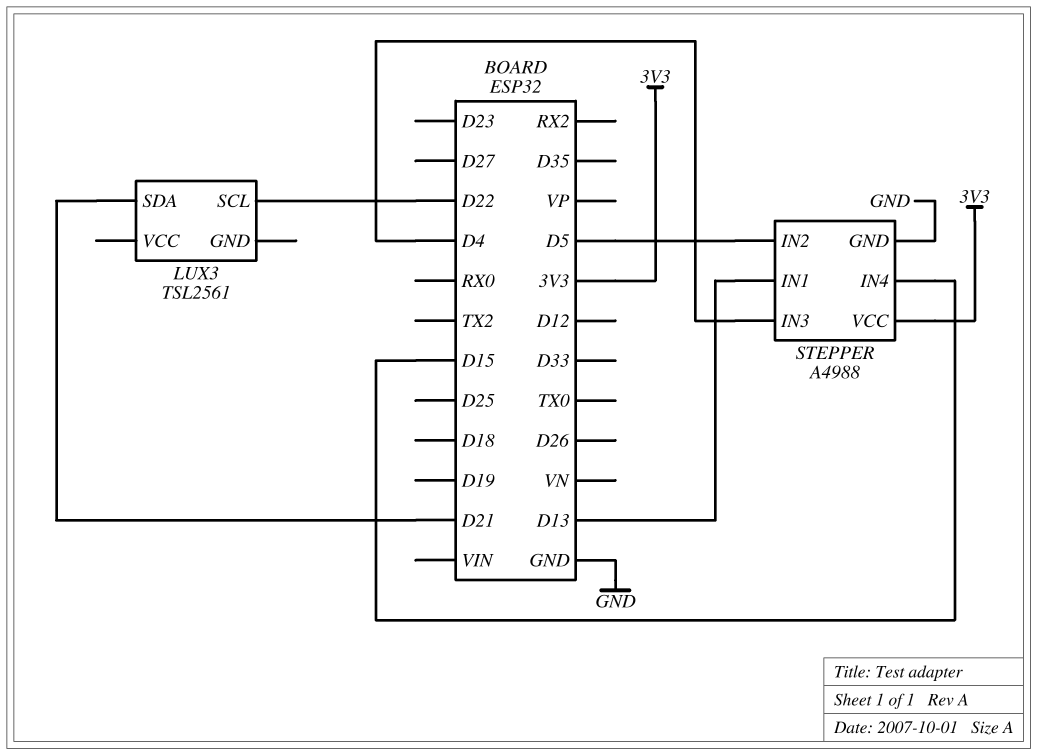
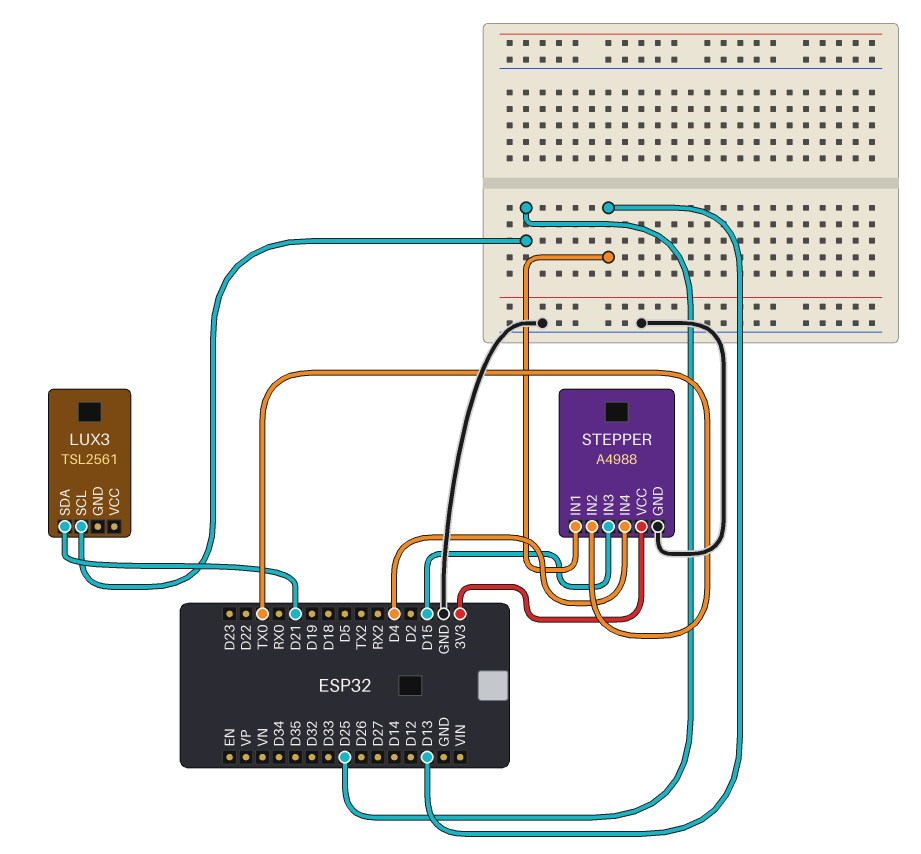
LUX3 pin SCL: D22 -> D25
STEPPER pin IN2: D5 -> TX0
STEPPER pin IN3: D4 -> D15
STEPPER pin IN4: D15 -> D4

